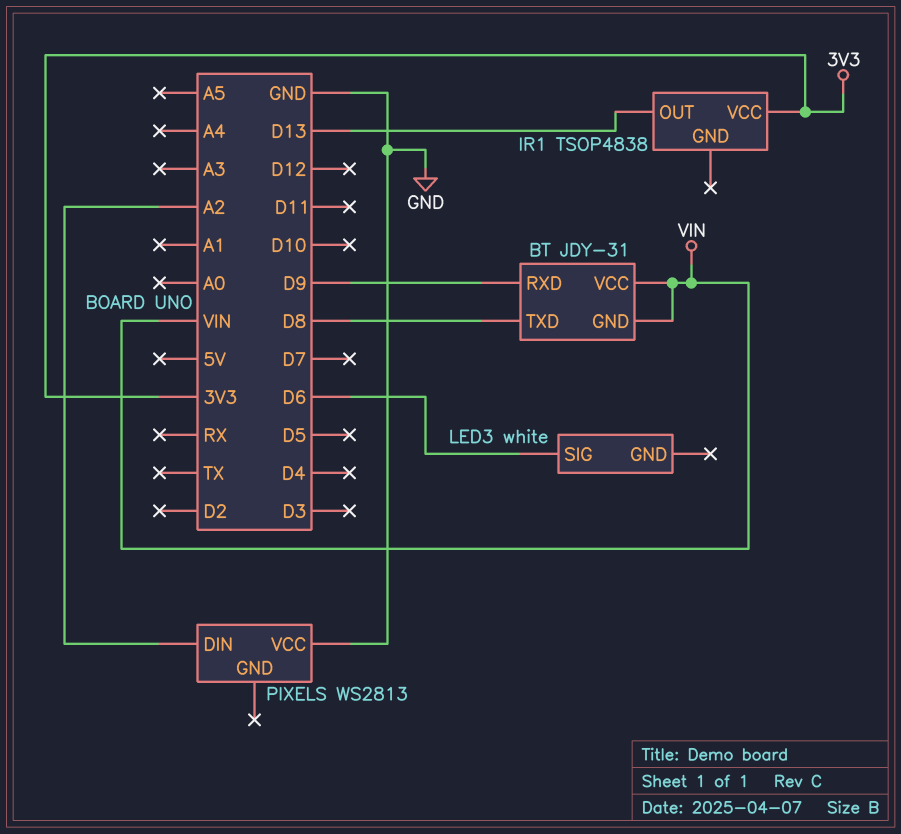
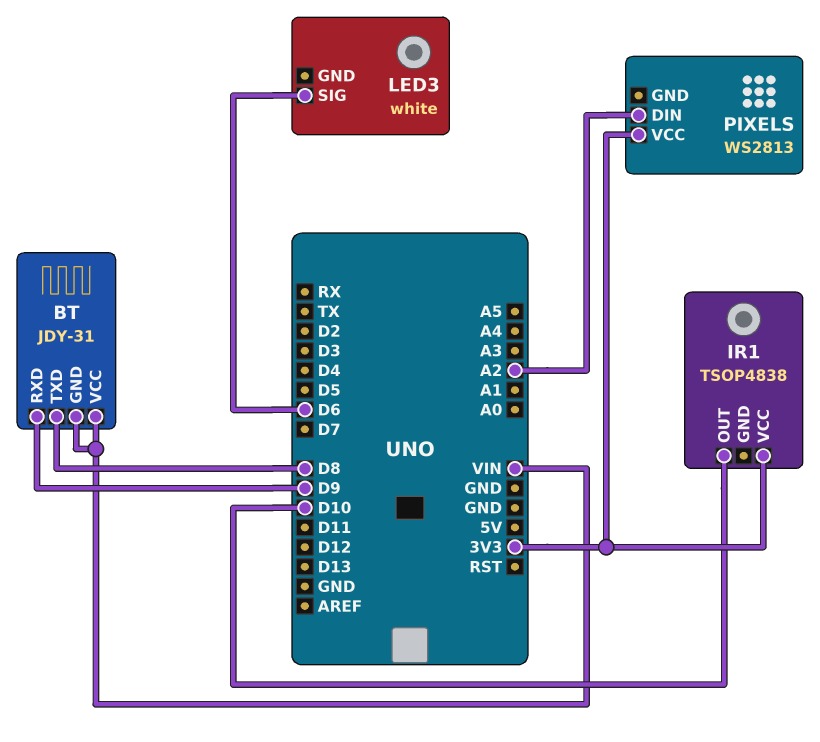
IR1 pin OUT: D13 -> D10
PIXELS pin VCC: GND -> 3V3

